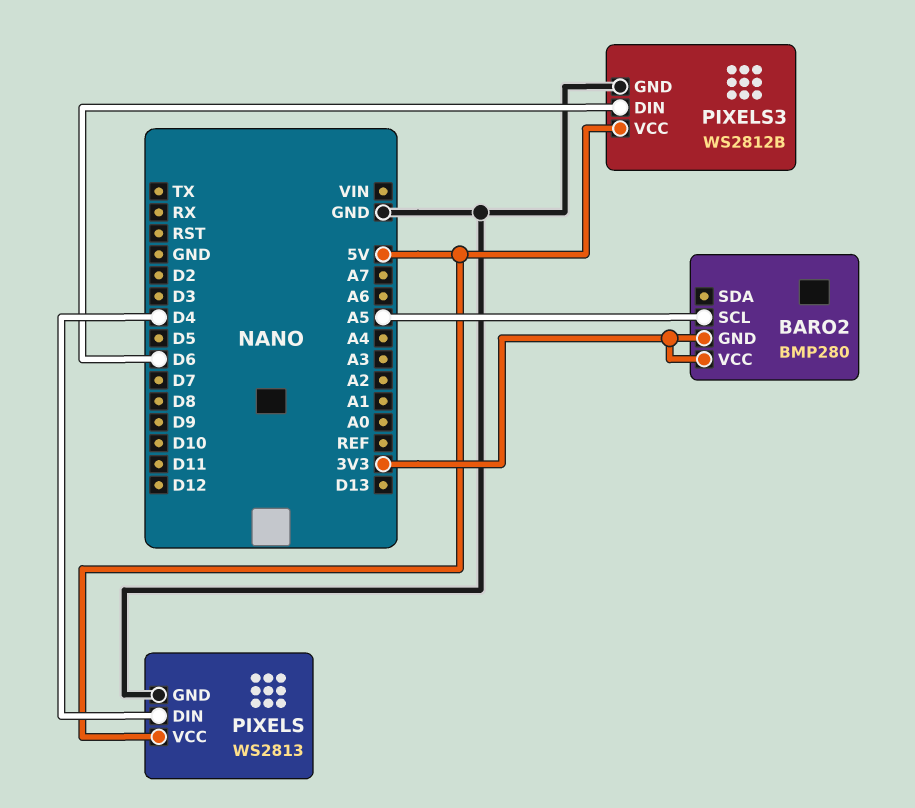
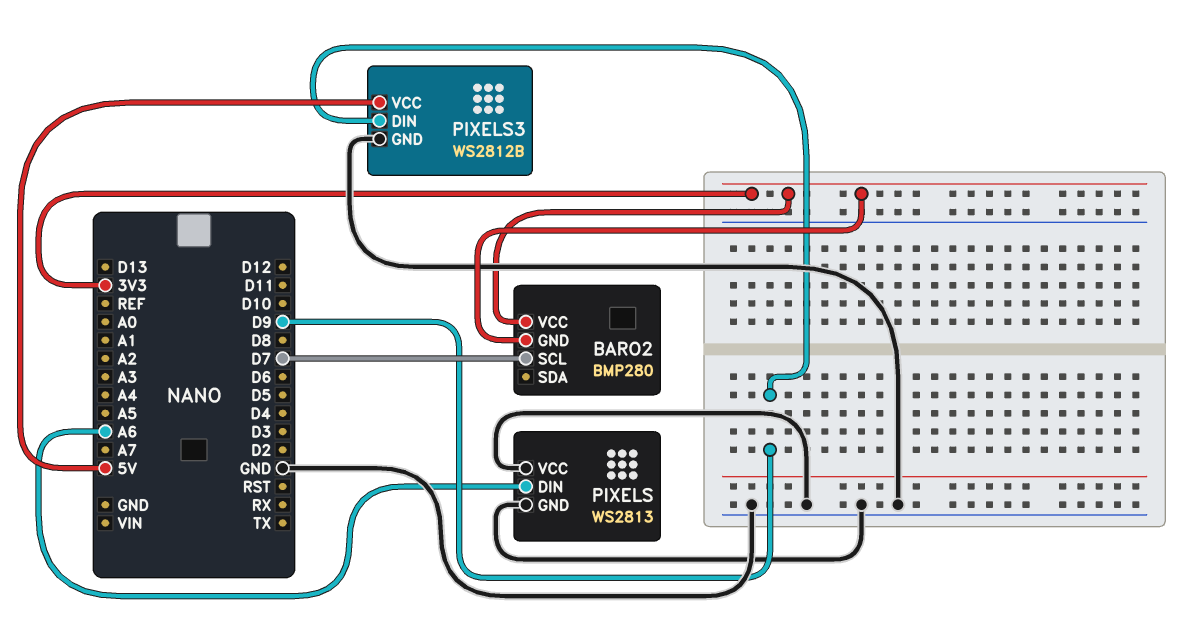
BARO2 pin SCL: A5 -> D7
PIXELS pin DIN: D4 -> A6
PIXELS pin VCC: 5V -> GND
PIXELS3 pin DIN: D6 -> D9

